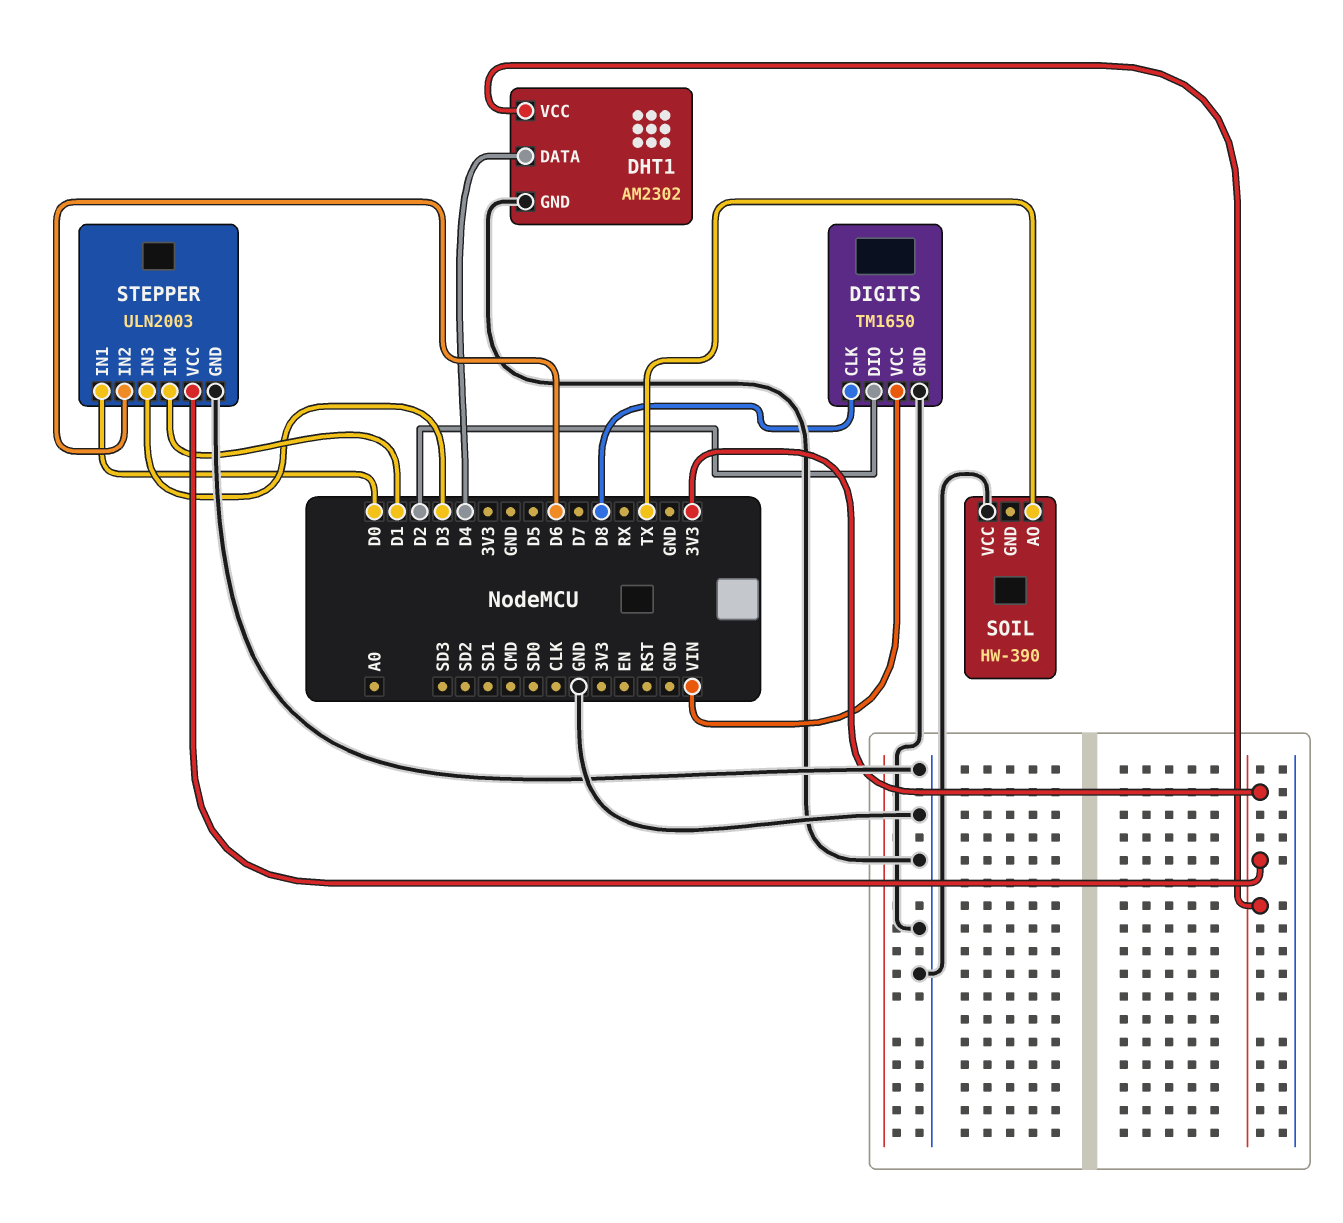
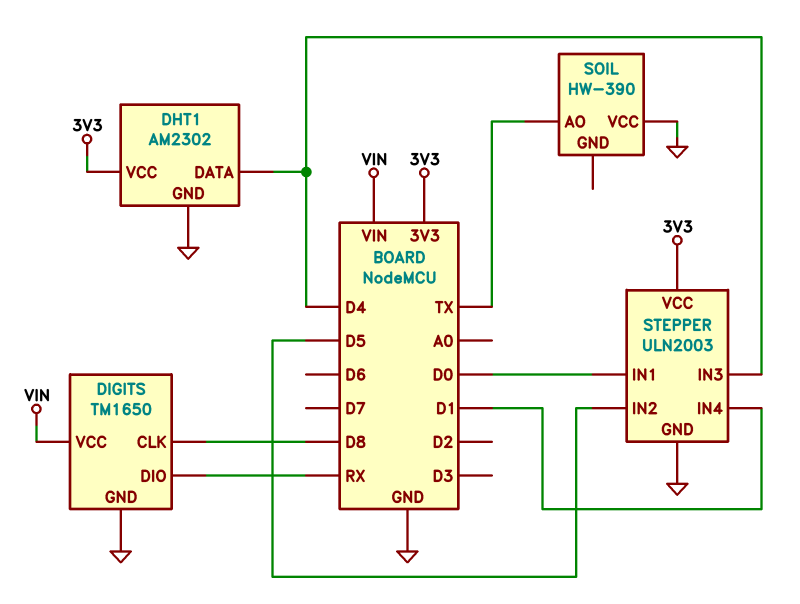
DIGITS pin DIO: D2 -> RX
STEPPER pin IN2: D6 -> D5
STEPPER pin IN3: D3 -> D4

